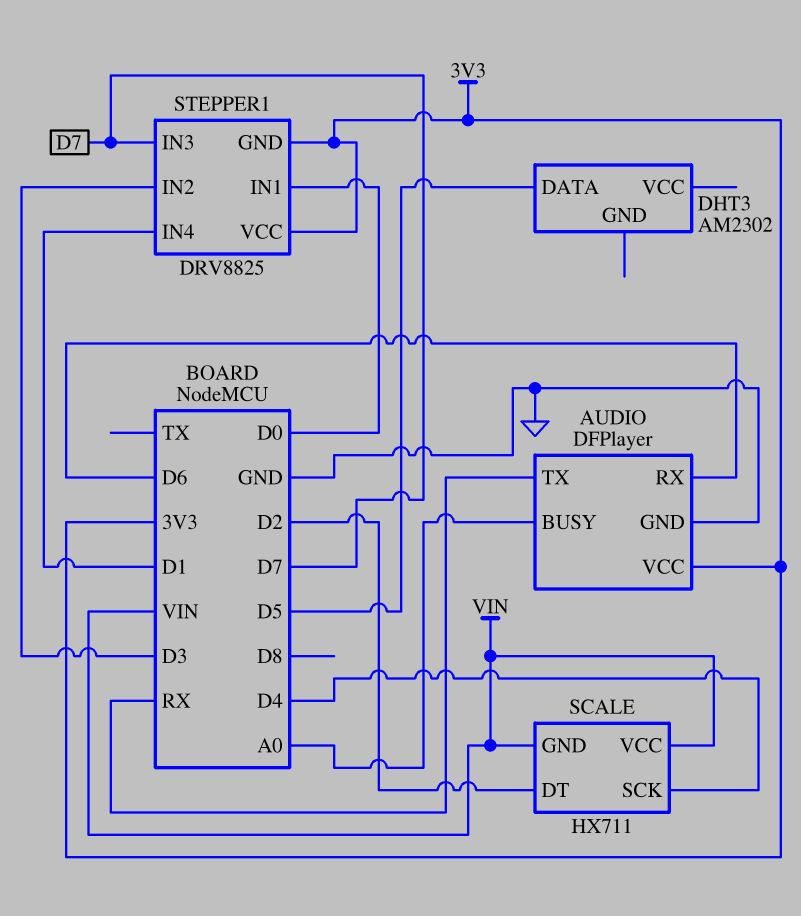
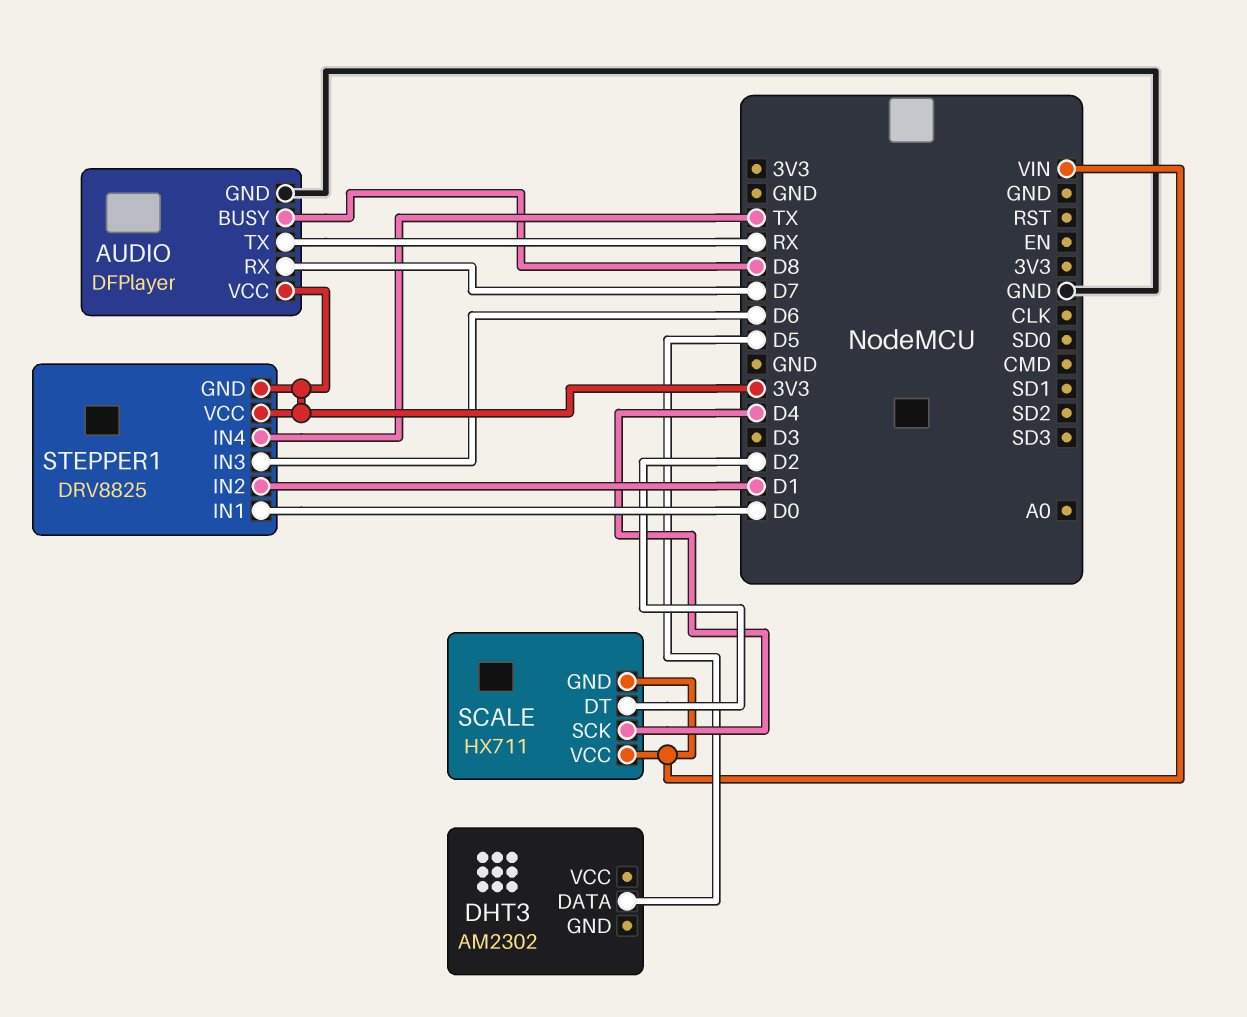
AUDIO pin BUSY: A0 -> D8
AUDIO pin RX: D6 -> D7
STEPPER1 pin IN2: D3 -> D1
STEPPER1 pin IN3: D7 -> D6
STEPPER1 pin IN4: D1 -> TX

